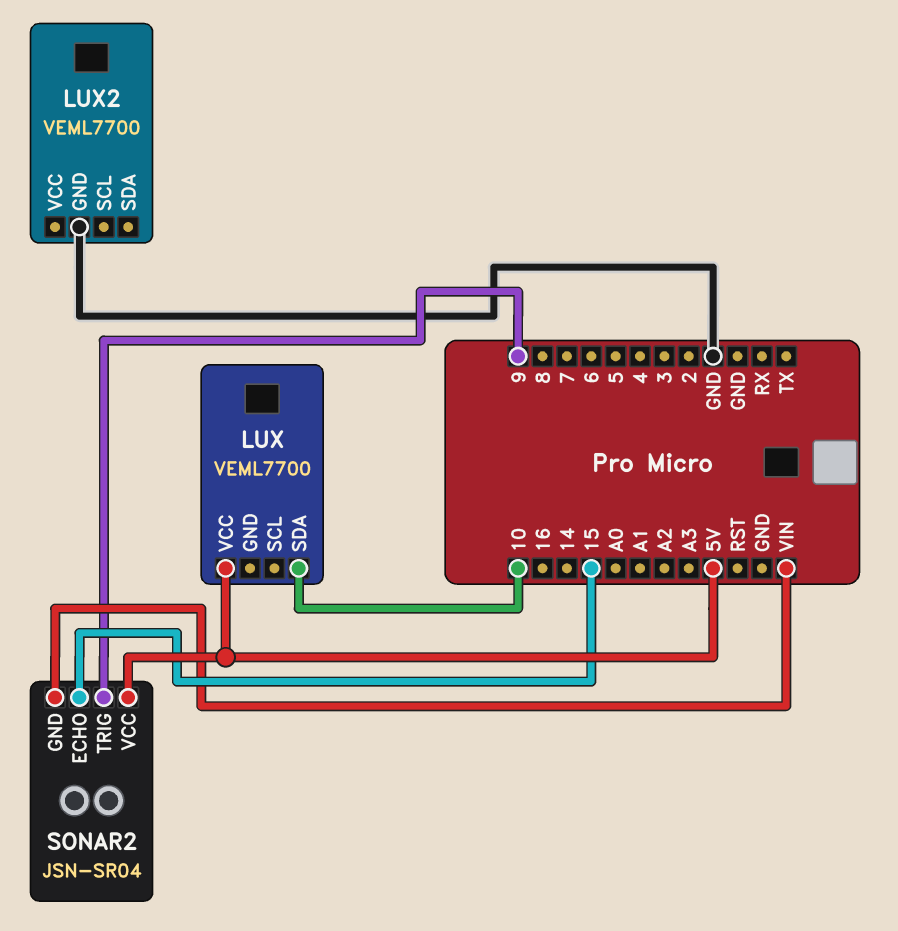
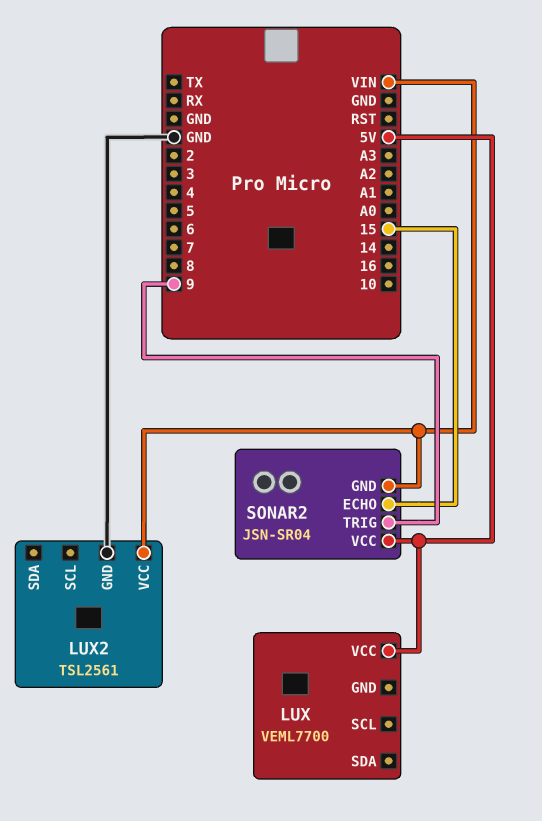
LUX pin SDA: 10 -> none
LUX2: VEML7700 -> TSL2561
LUX2 pin VCC: none -> VIN

